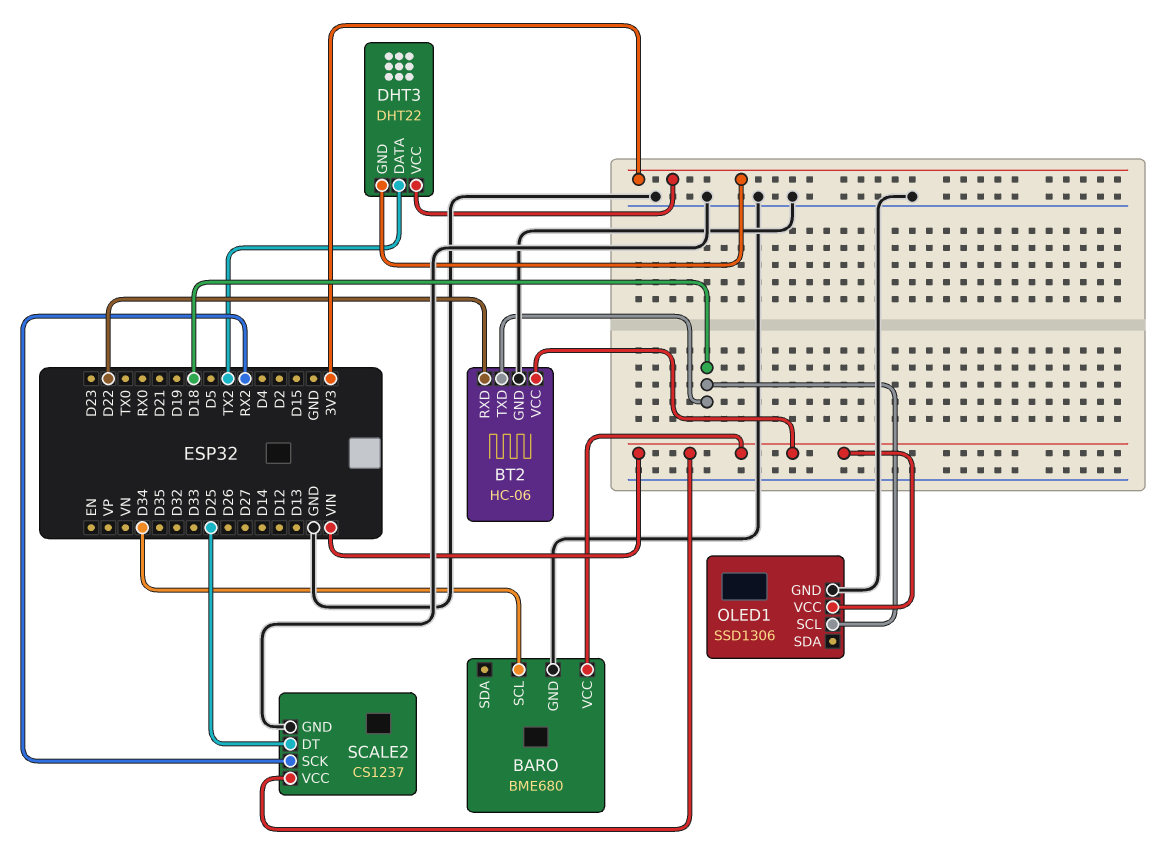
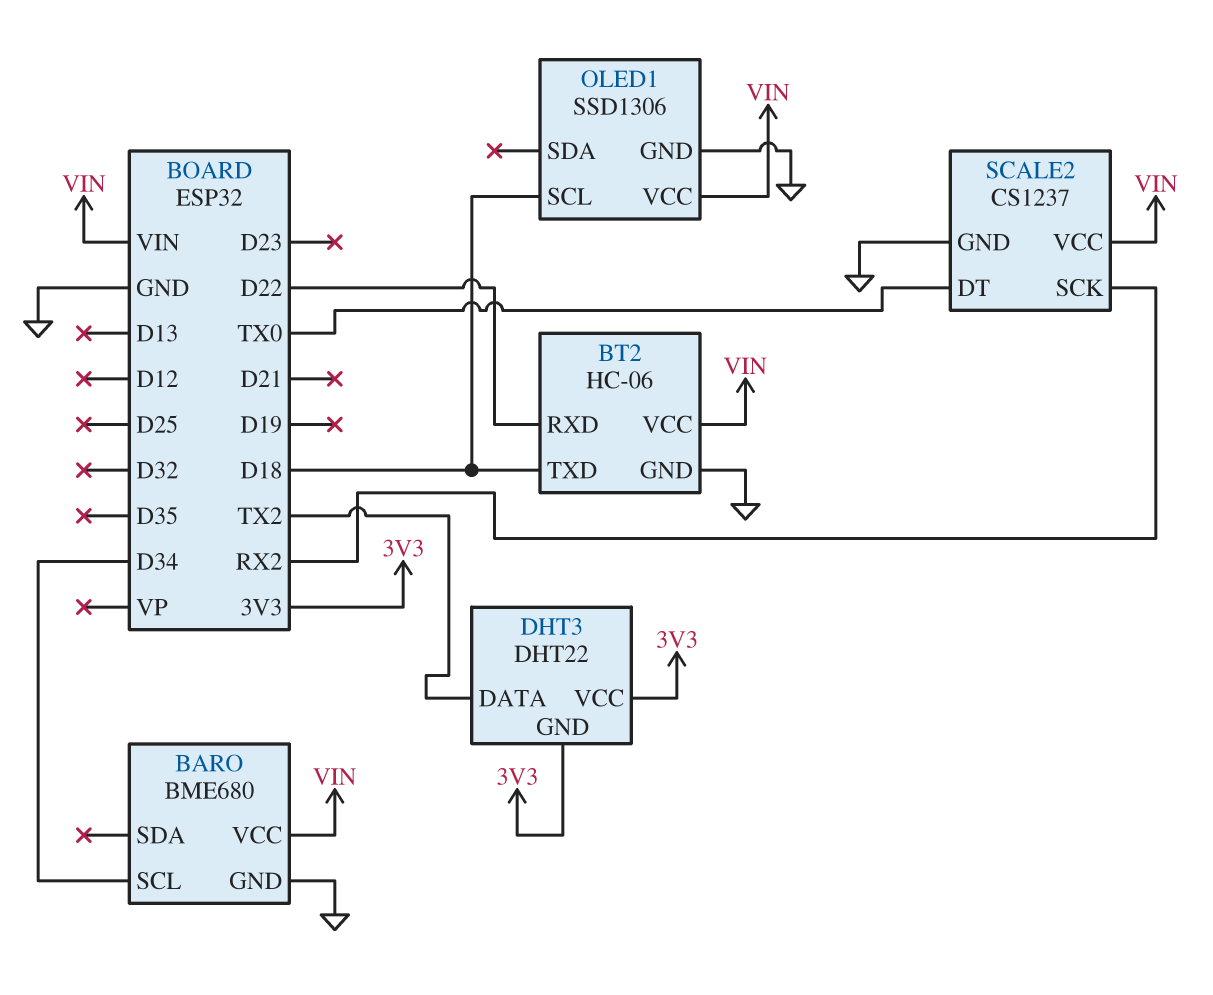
SCALE2 pin DT: D25 -> TX0

